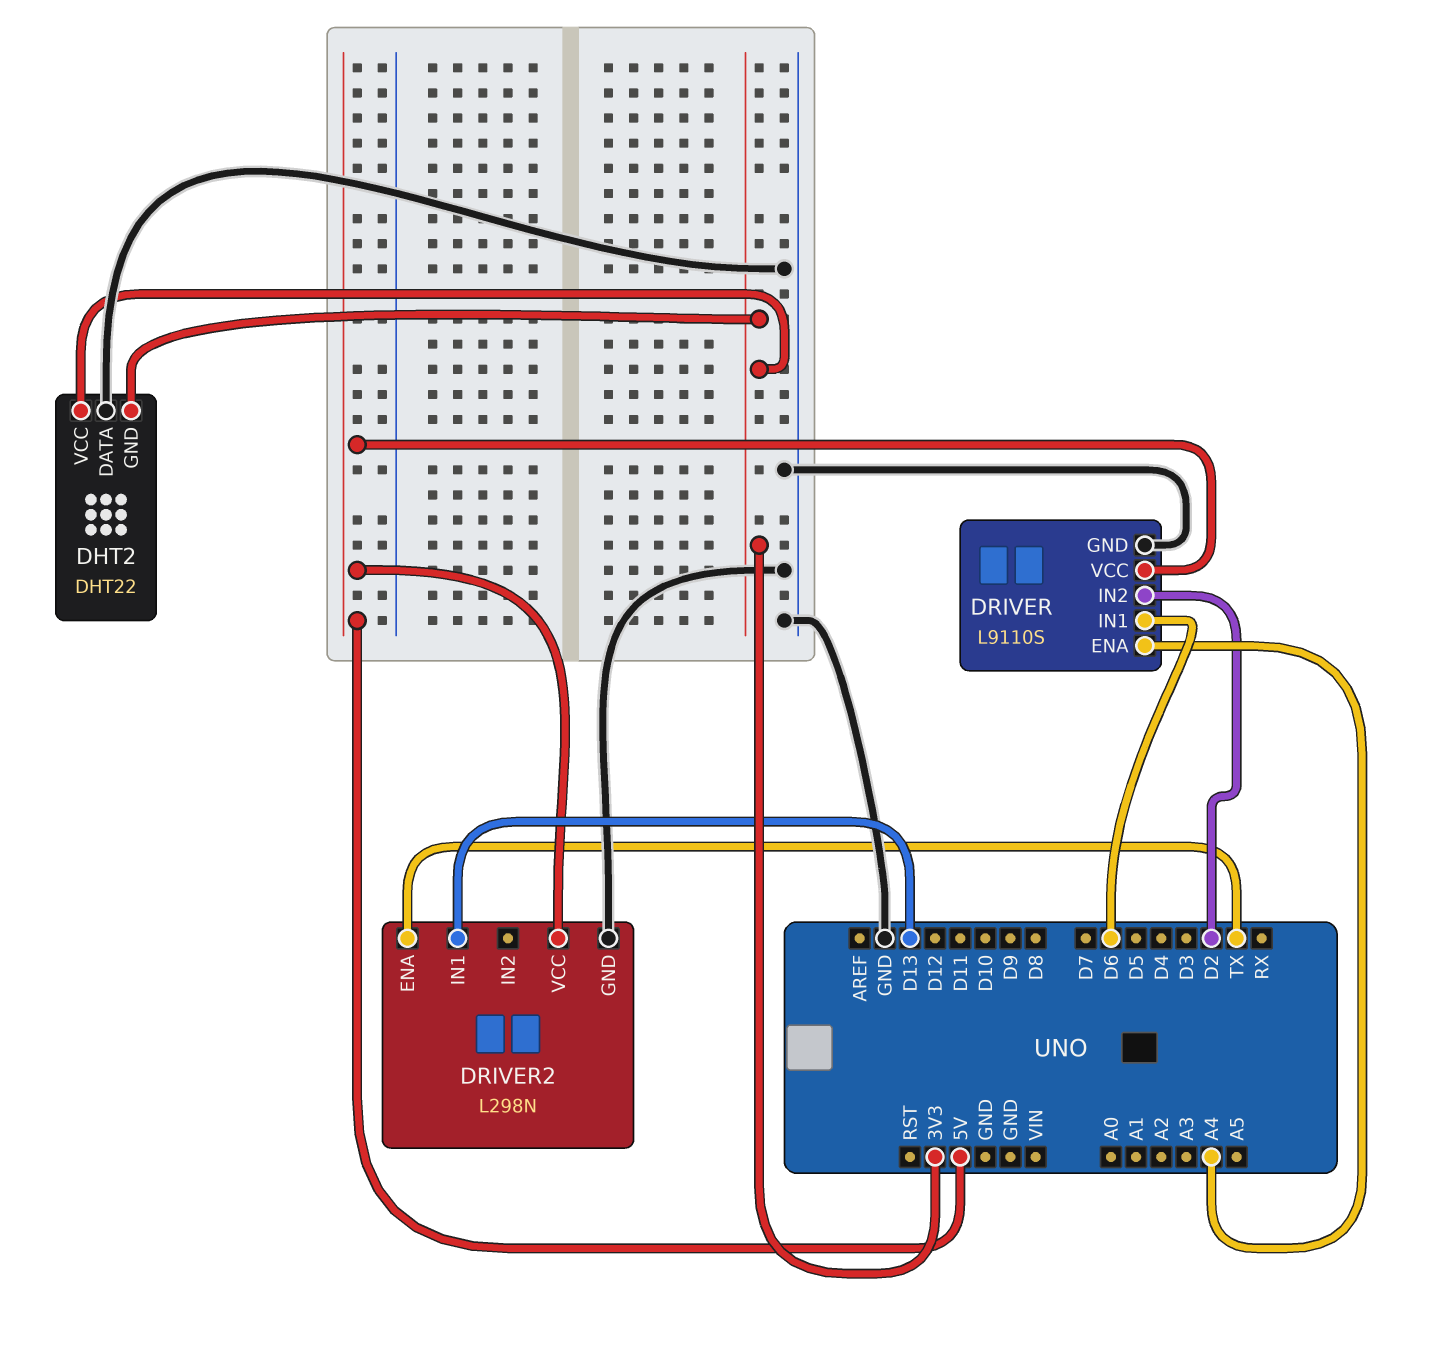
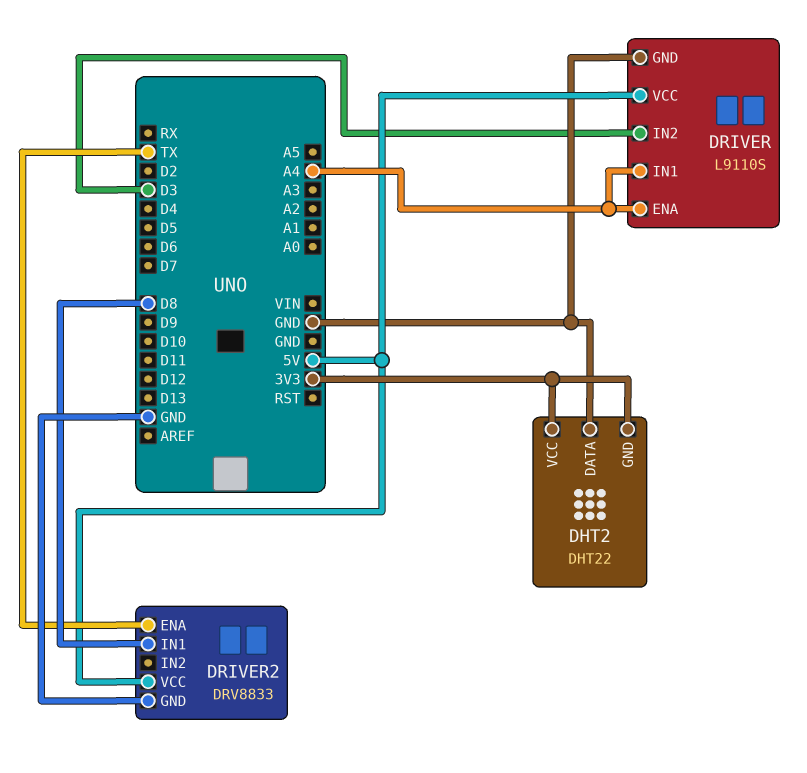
DRIVER pin IN1: D6 -> A4
DRIVER pin IN2: D2 -> D3
DRIVER2: L298N -> DRV8833
DRIVER2 pin IN1: D13 -> D8

